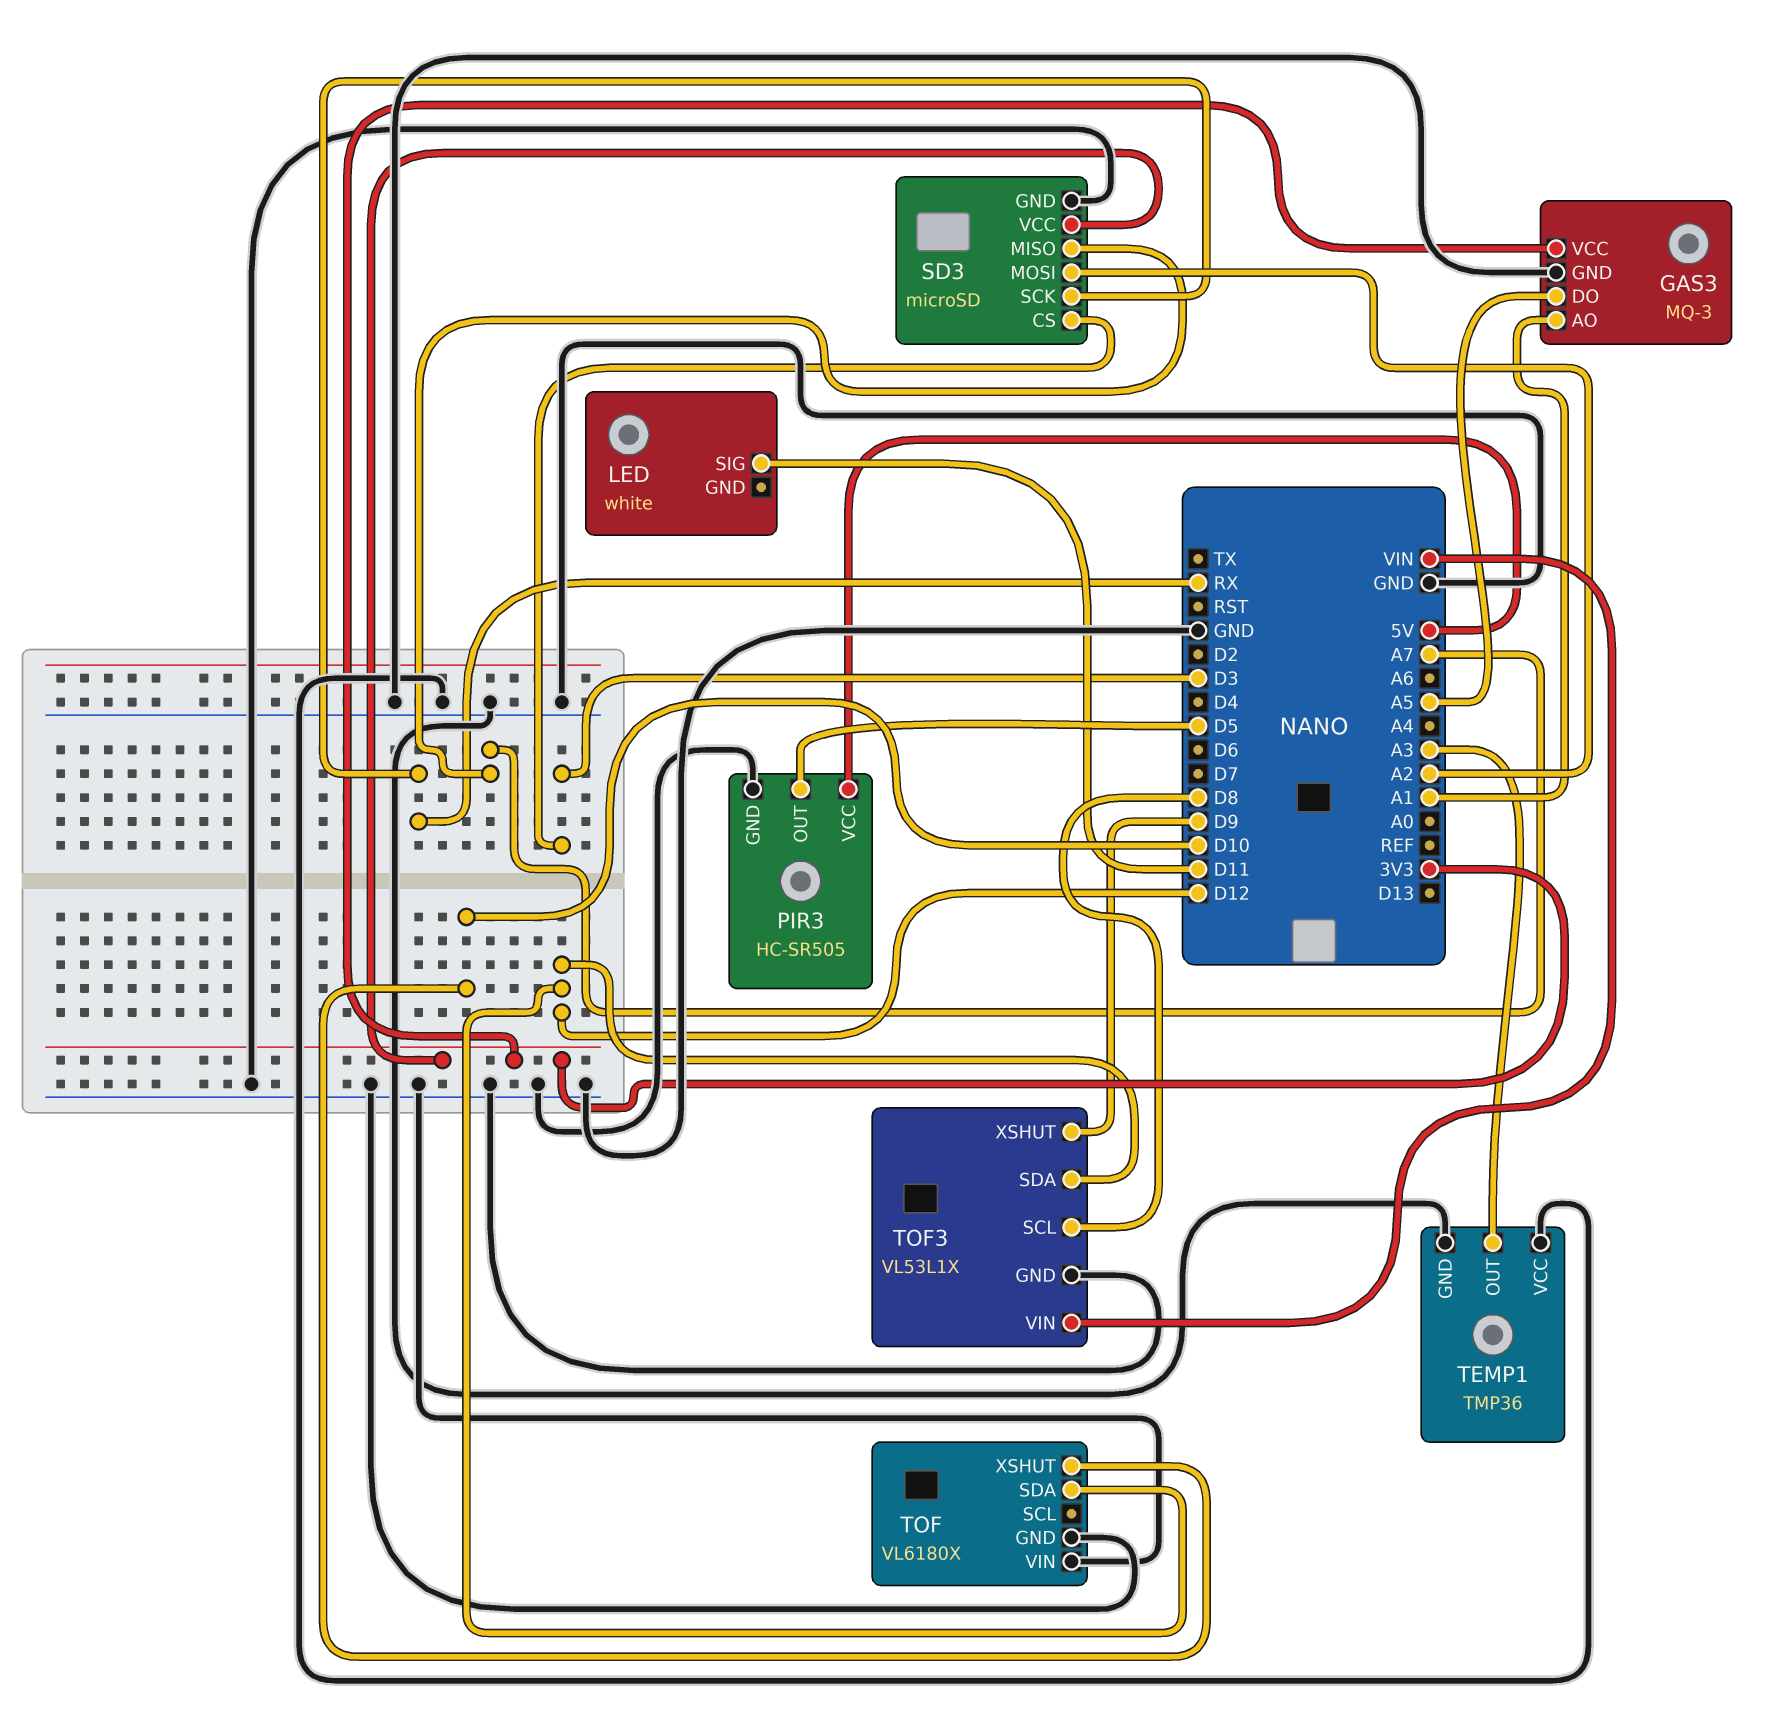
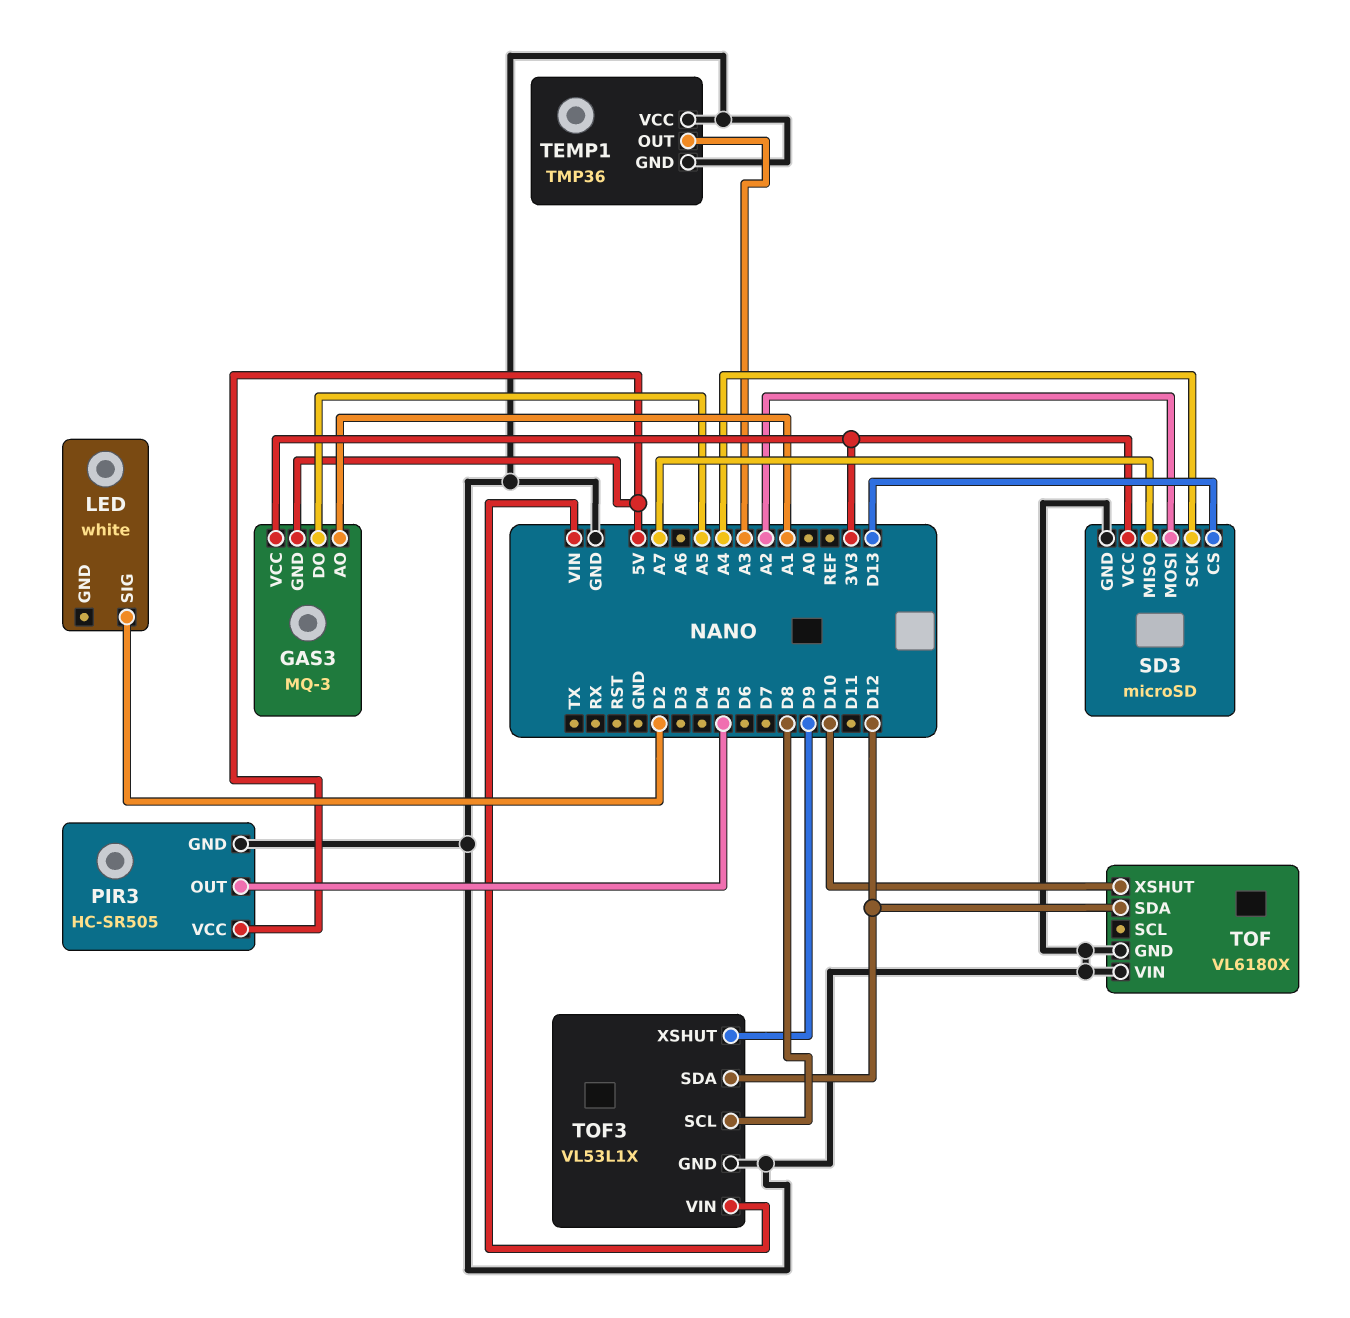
GAS3 pin GND: GND -> 5V
LED pin SIG: D11 -> D2
SD3 pin CS: D3 -> D13
SD3 pin SCK: RX -> A4

